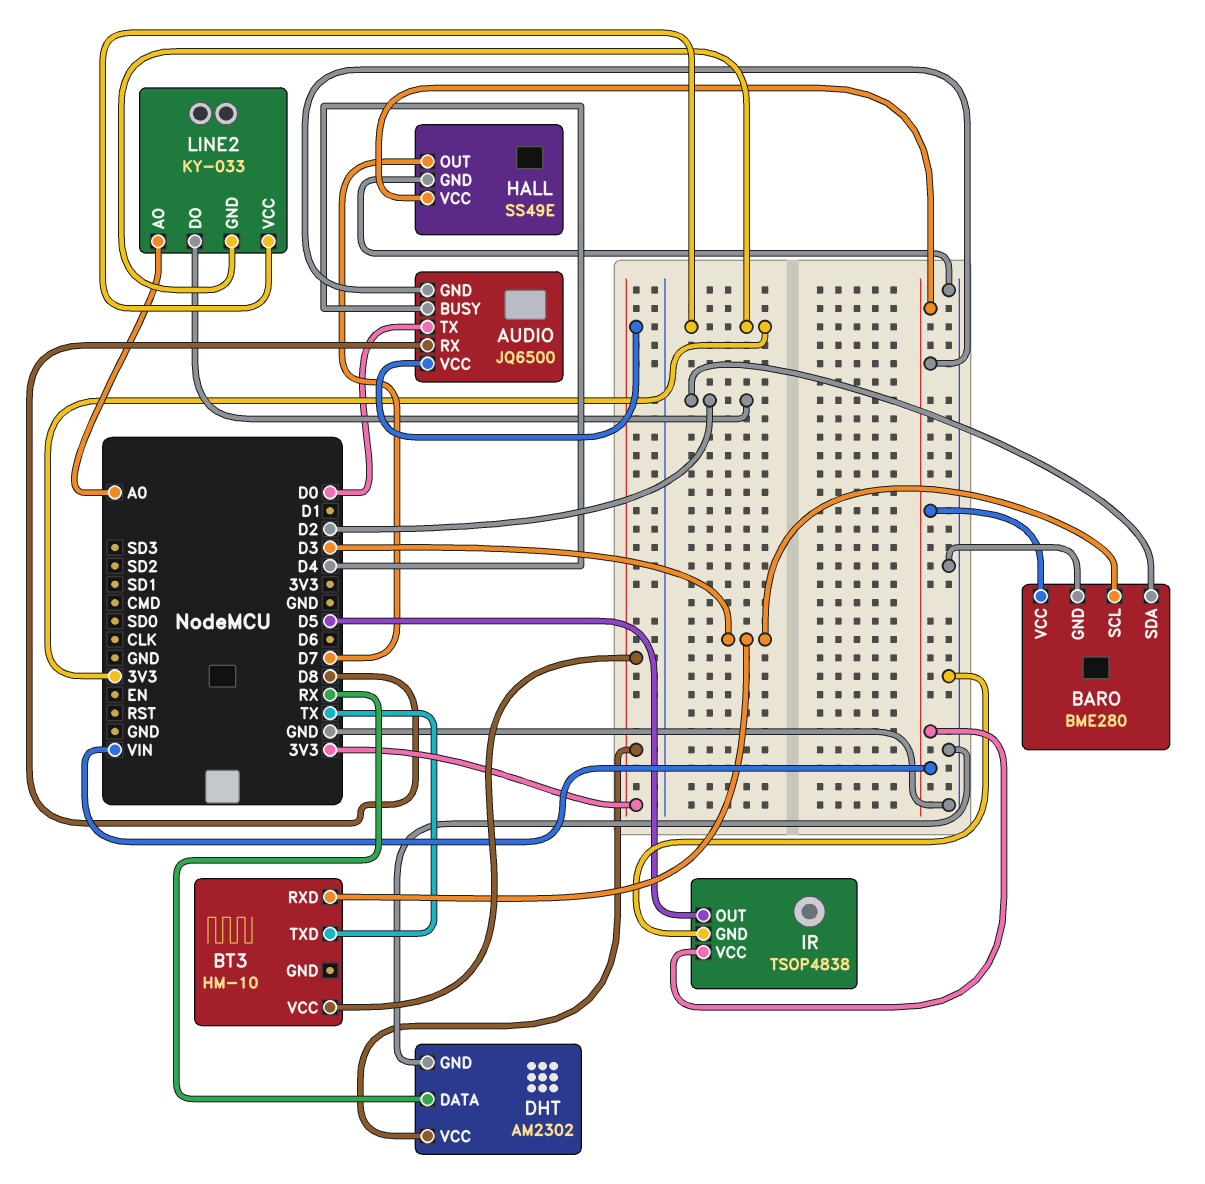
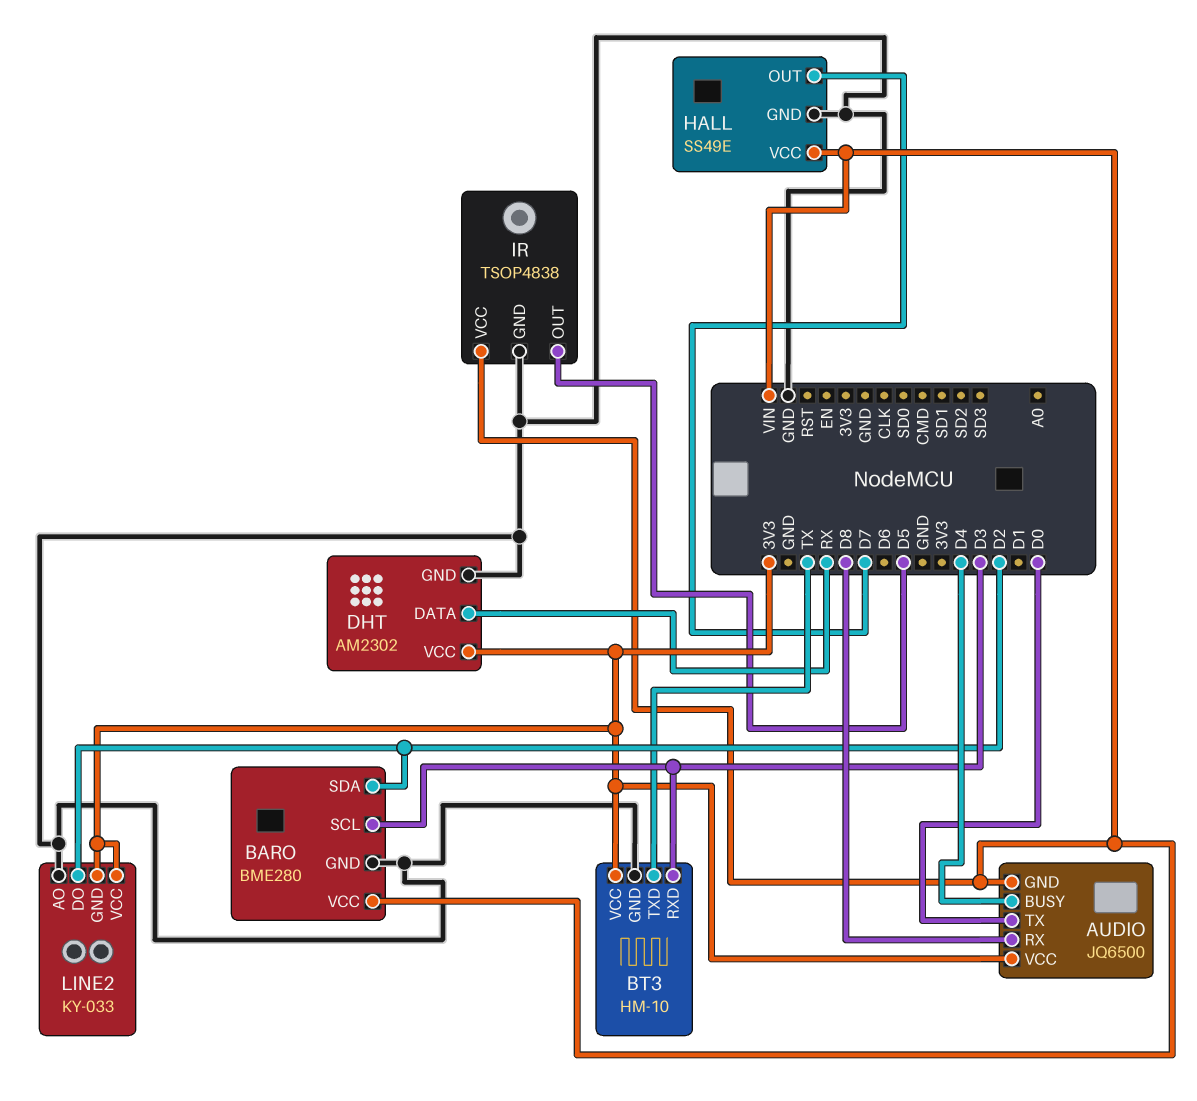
BT3 pin GND: none -> GND
LINE2 pin AO: A0 -> GND

